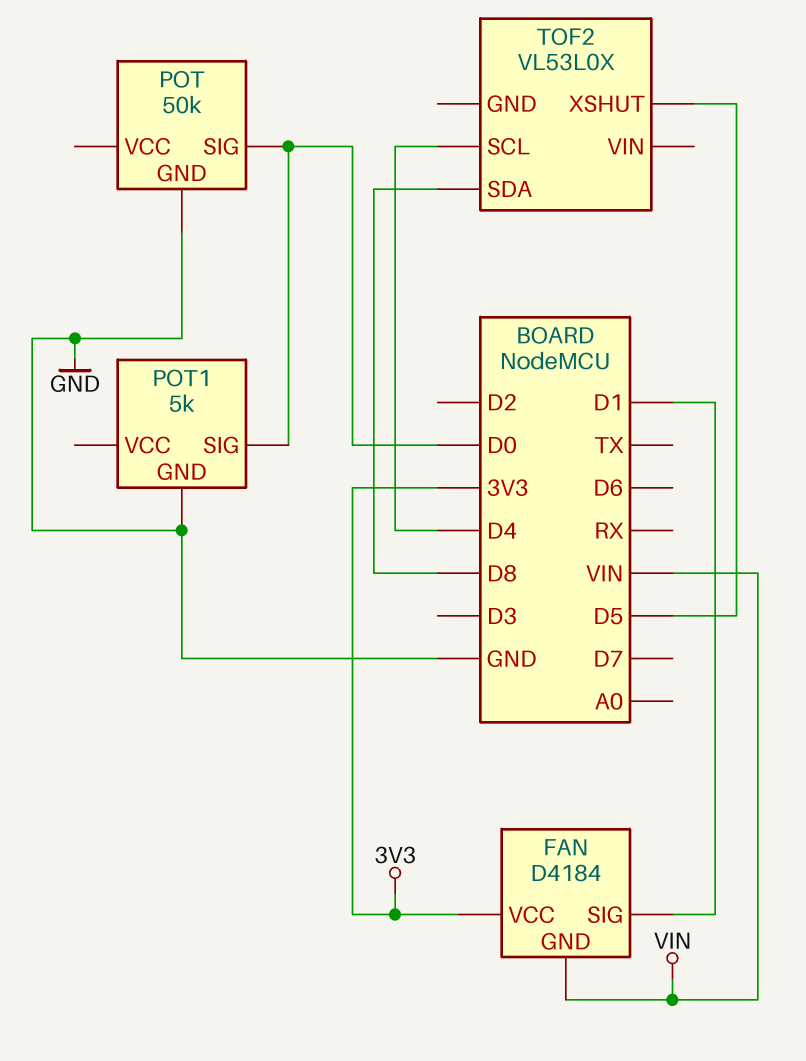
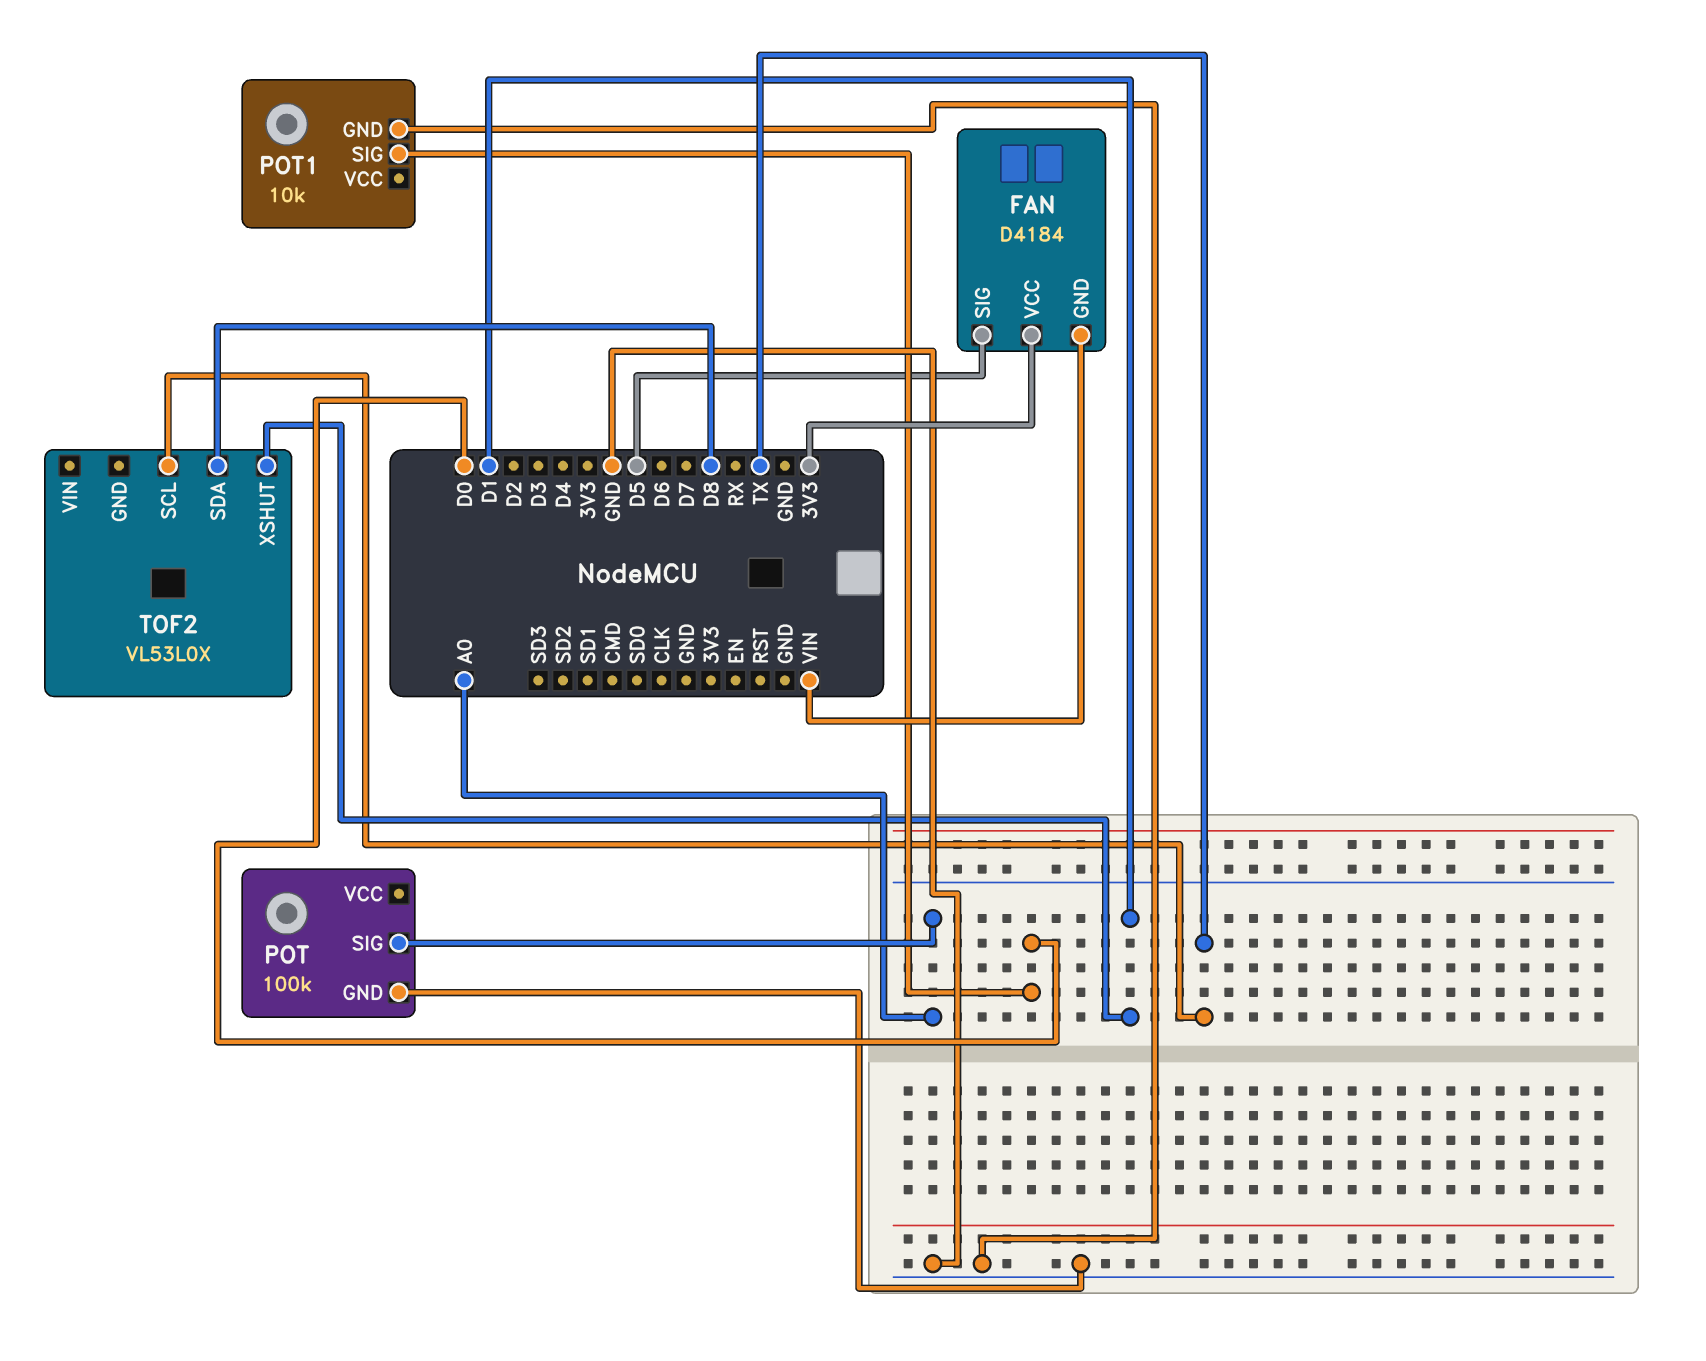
FAN pin SIG: D1 -> D5
POT: 50k -> 100k
POT pin SIG: D0 -> A0
POT1: 5k -> 10k
TOF2 pin SCL: D4 -> TX
TOF2 pin XSHUT: D5 -> D1

